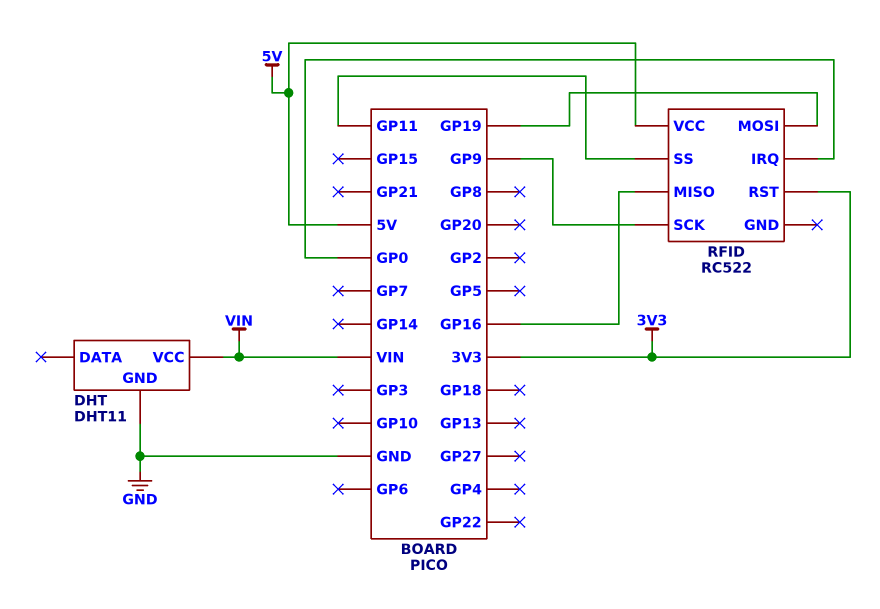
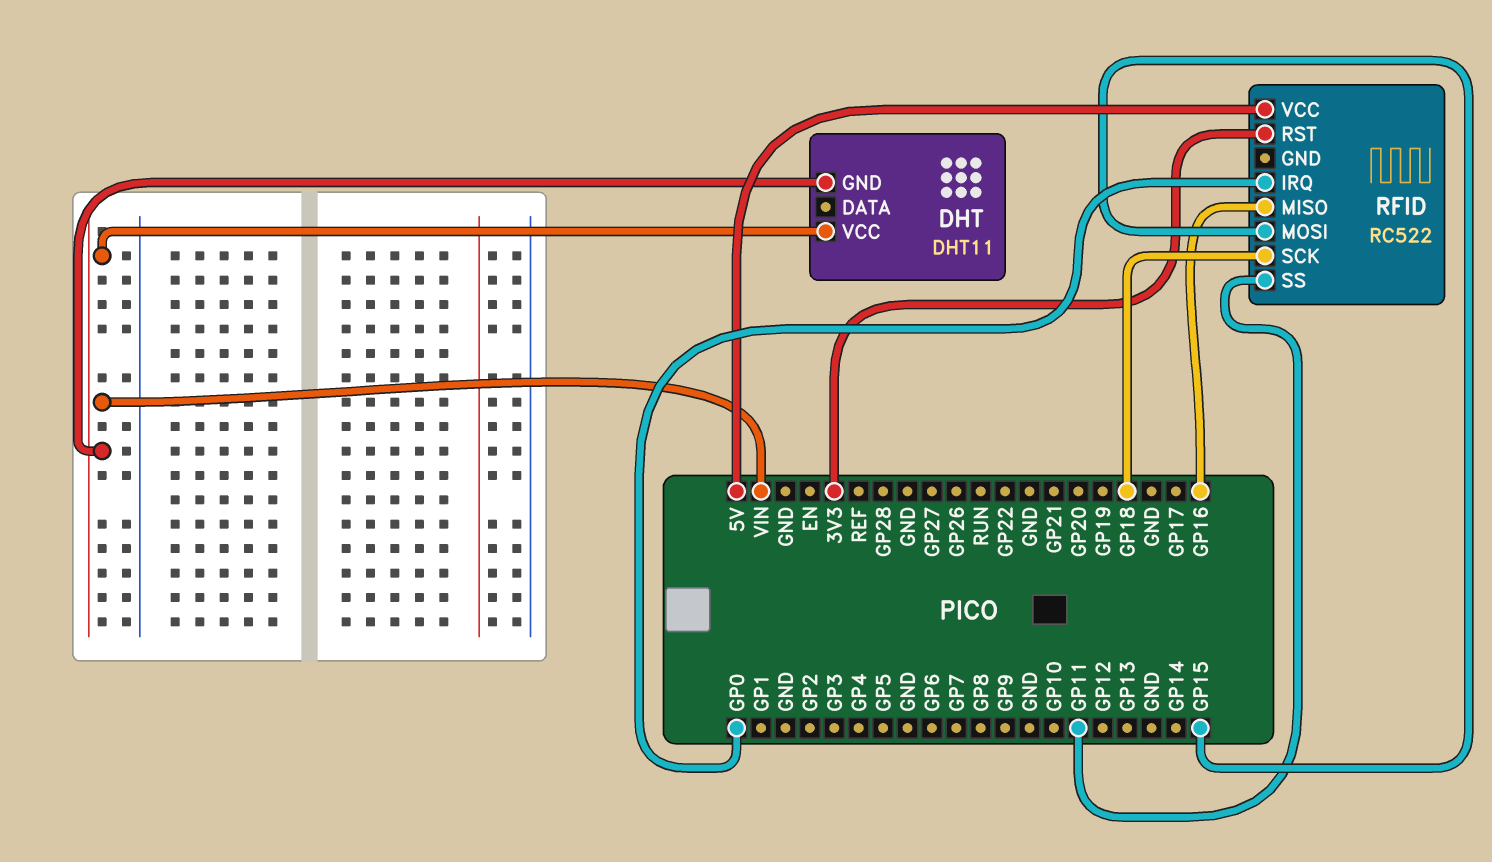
DHT pin GND: GND -> VIN
RFID pin MOSI: GP19 -> GP15
RFID pin SCK: GP9 -> GP18

